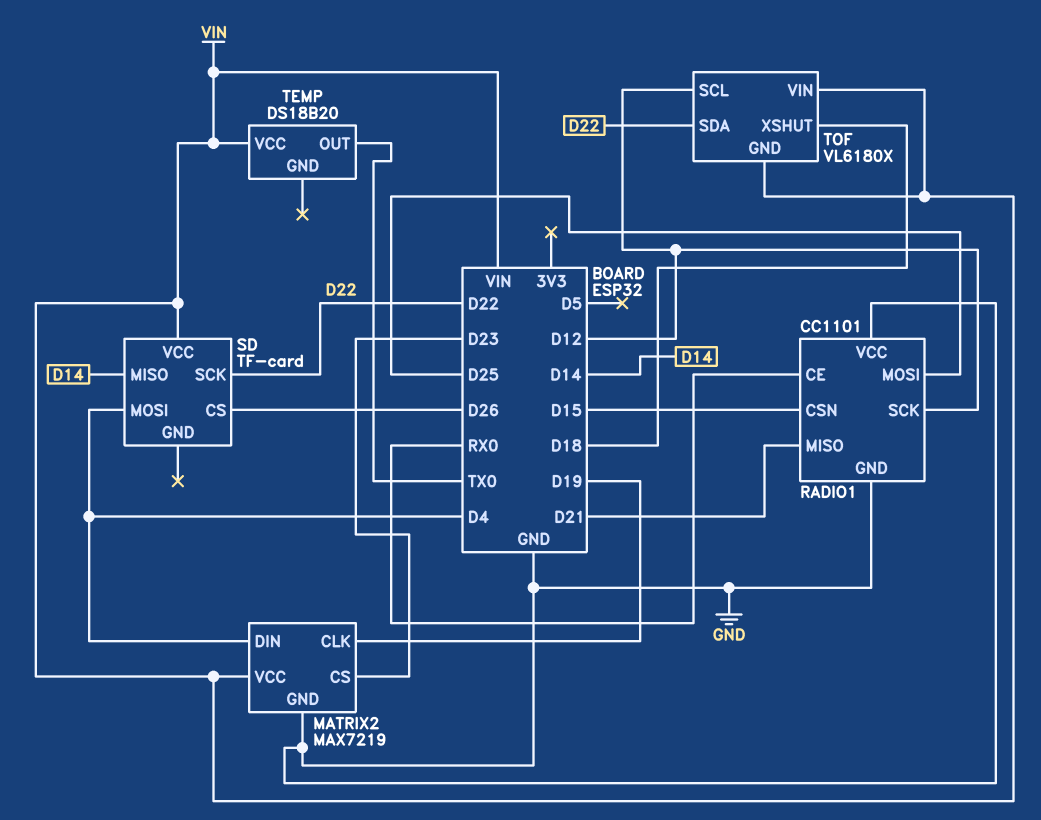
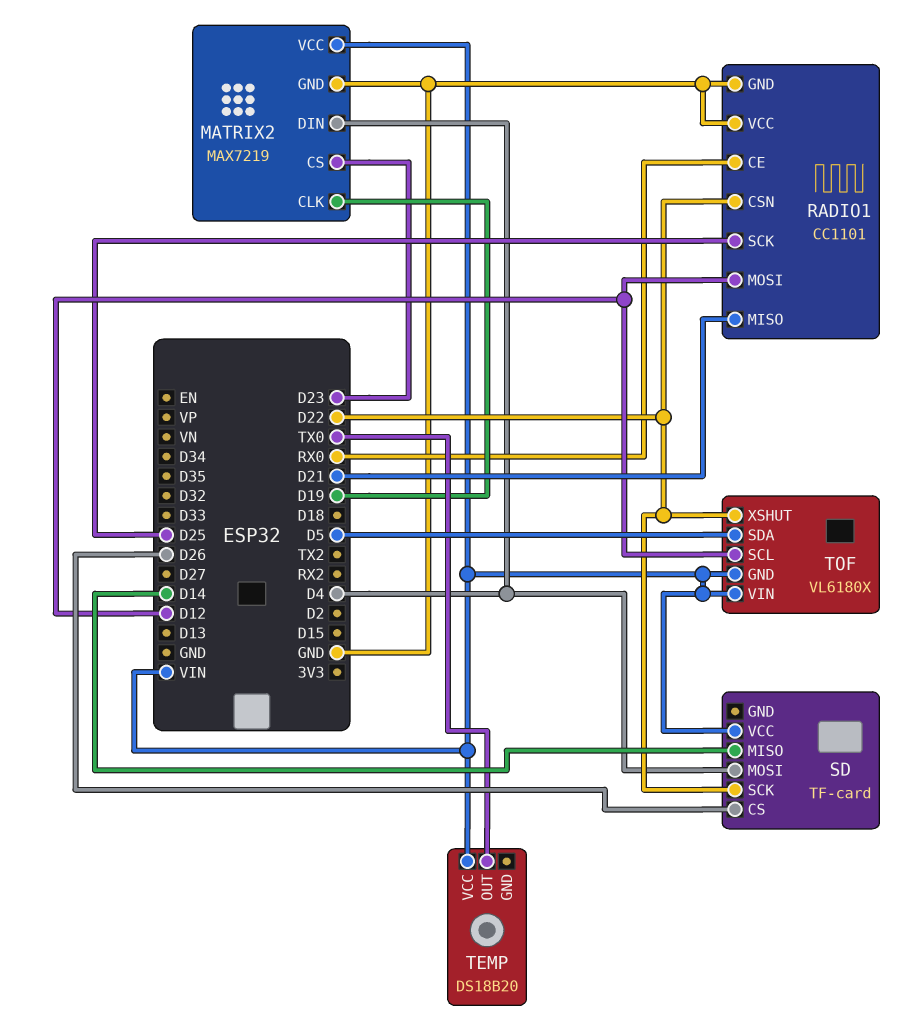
RADIO1 pin CSN: D15 -> D22
RADIO1 pin MOSI: D25 -> D12
RADIO1 pin SCK: D12 -> D25
TOF pin SDA: D22 -> D5
TOF pin XSHUT: D18 -> D22

